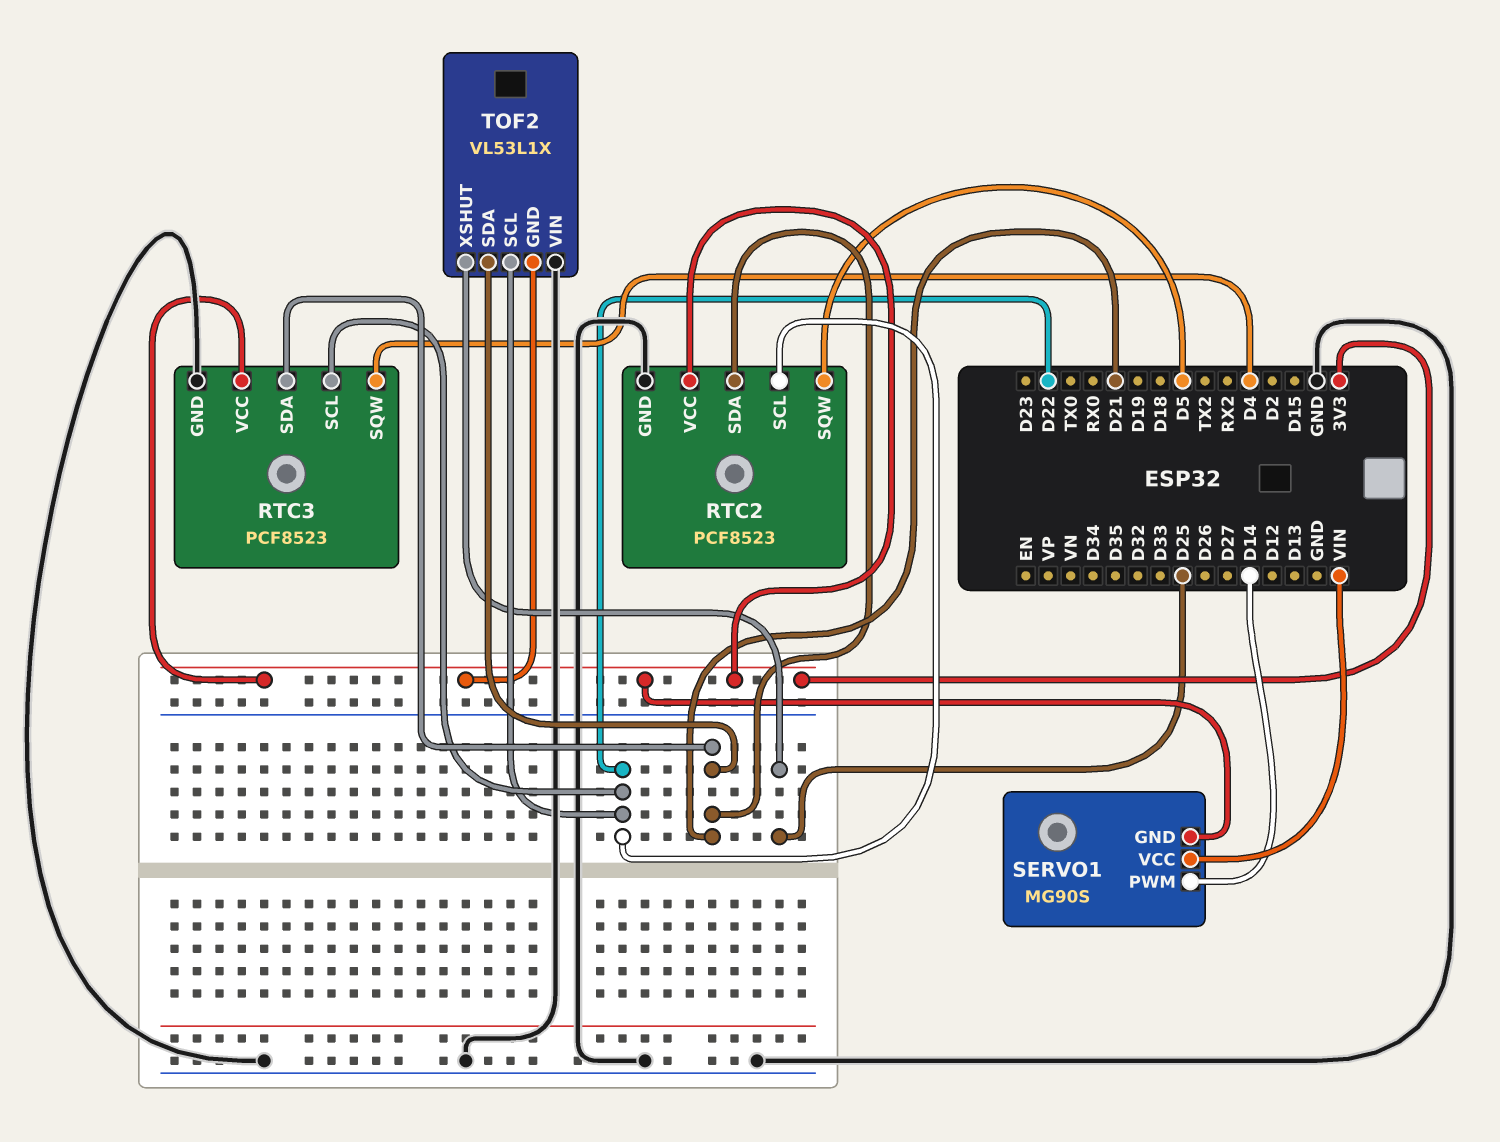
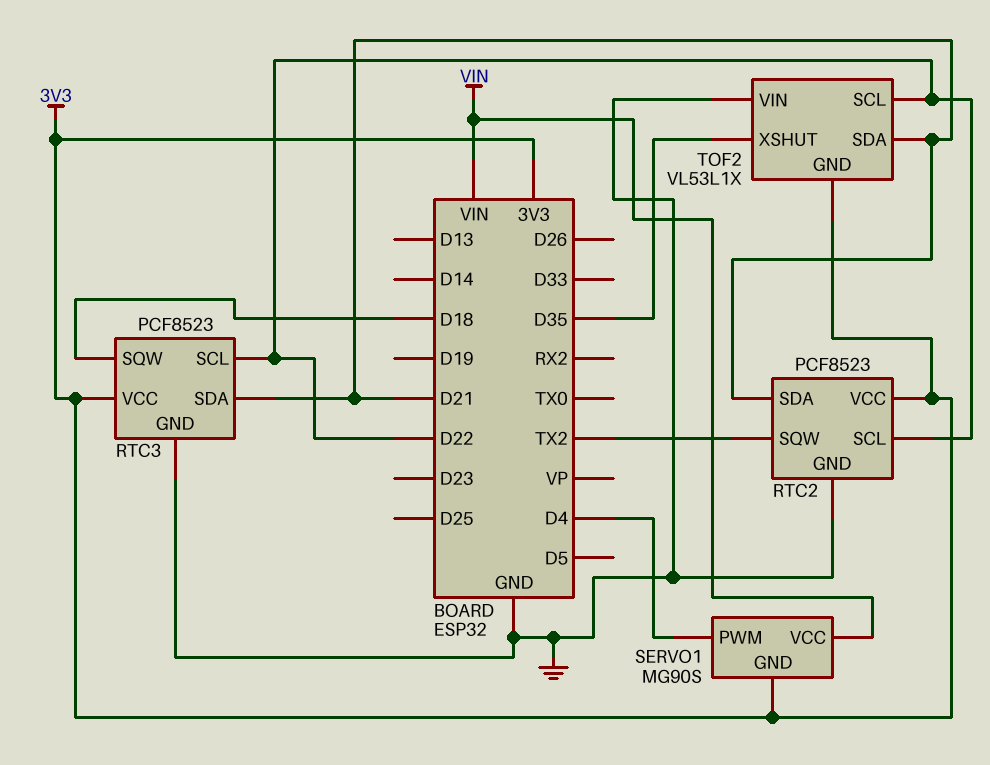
RTC2 pin SQW: D5 -> TX2
RTC3 pin SQW: D4 -> D18
SERVO1 pin PWM: D14 -> D4
TOF2 pin XSHUT: D25 -> D35

